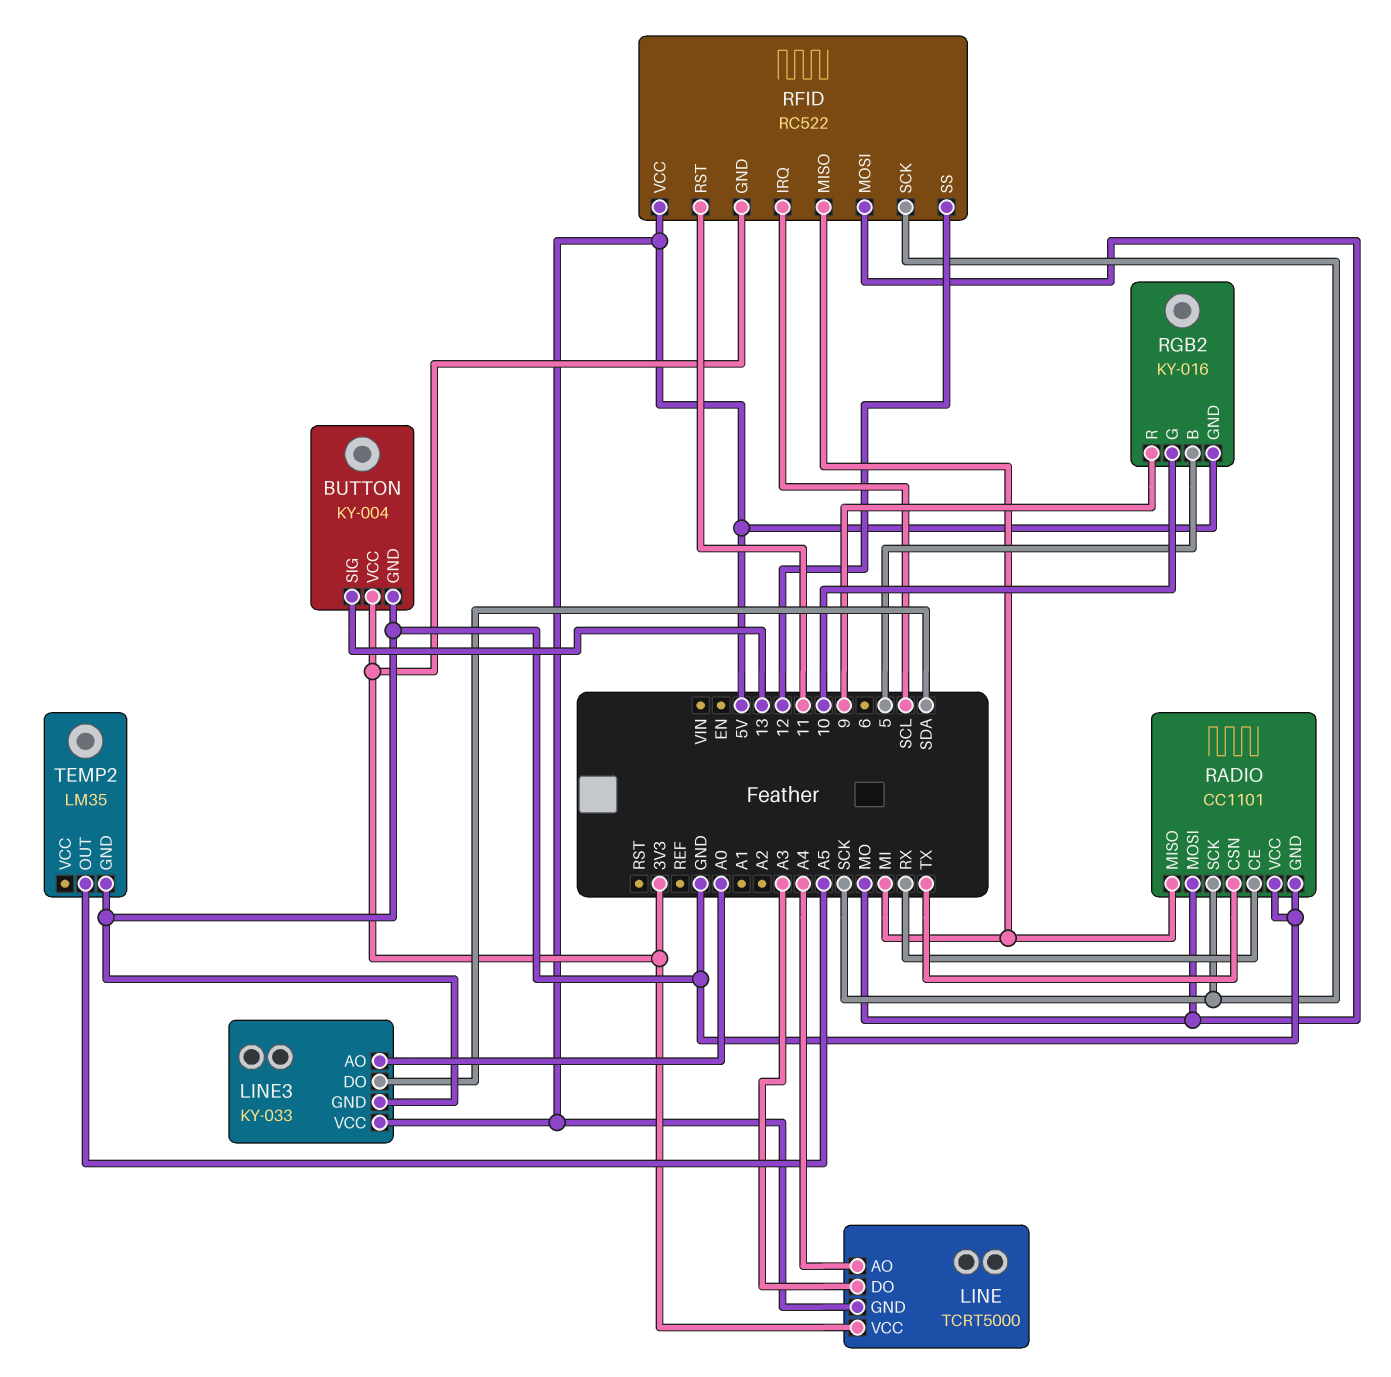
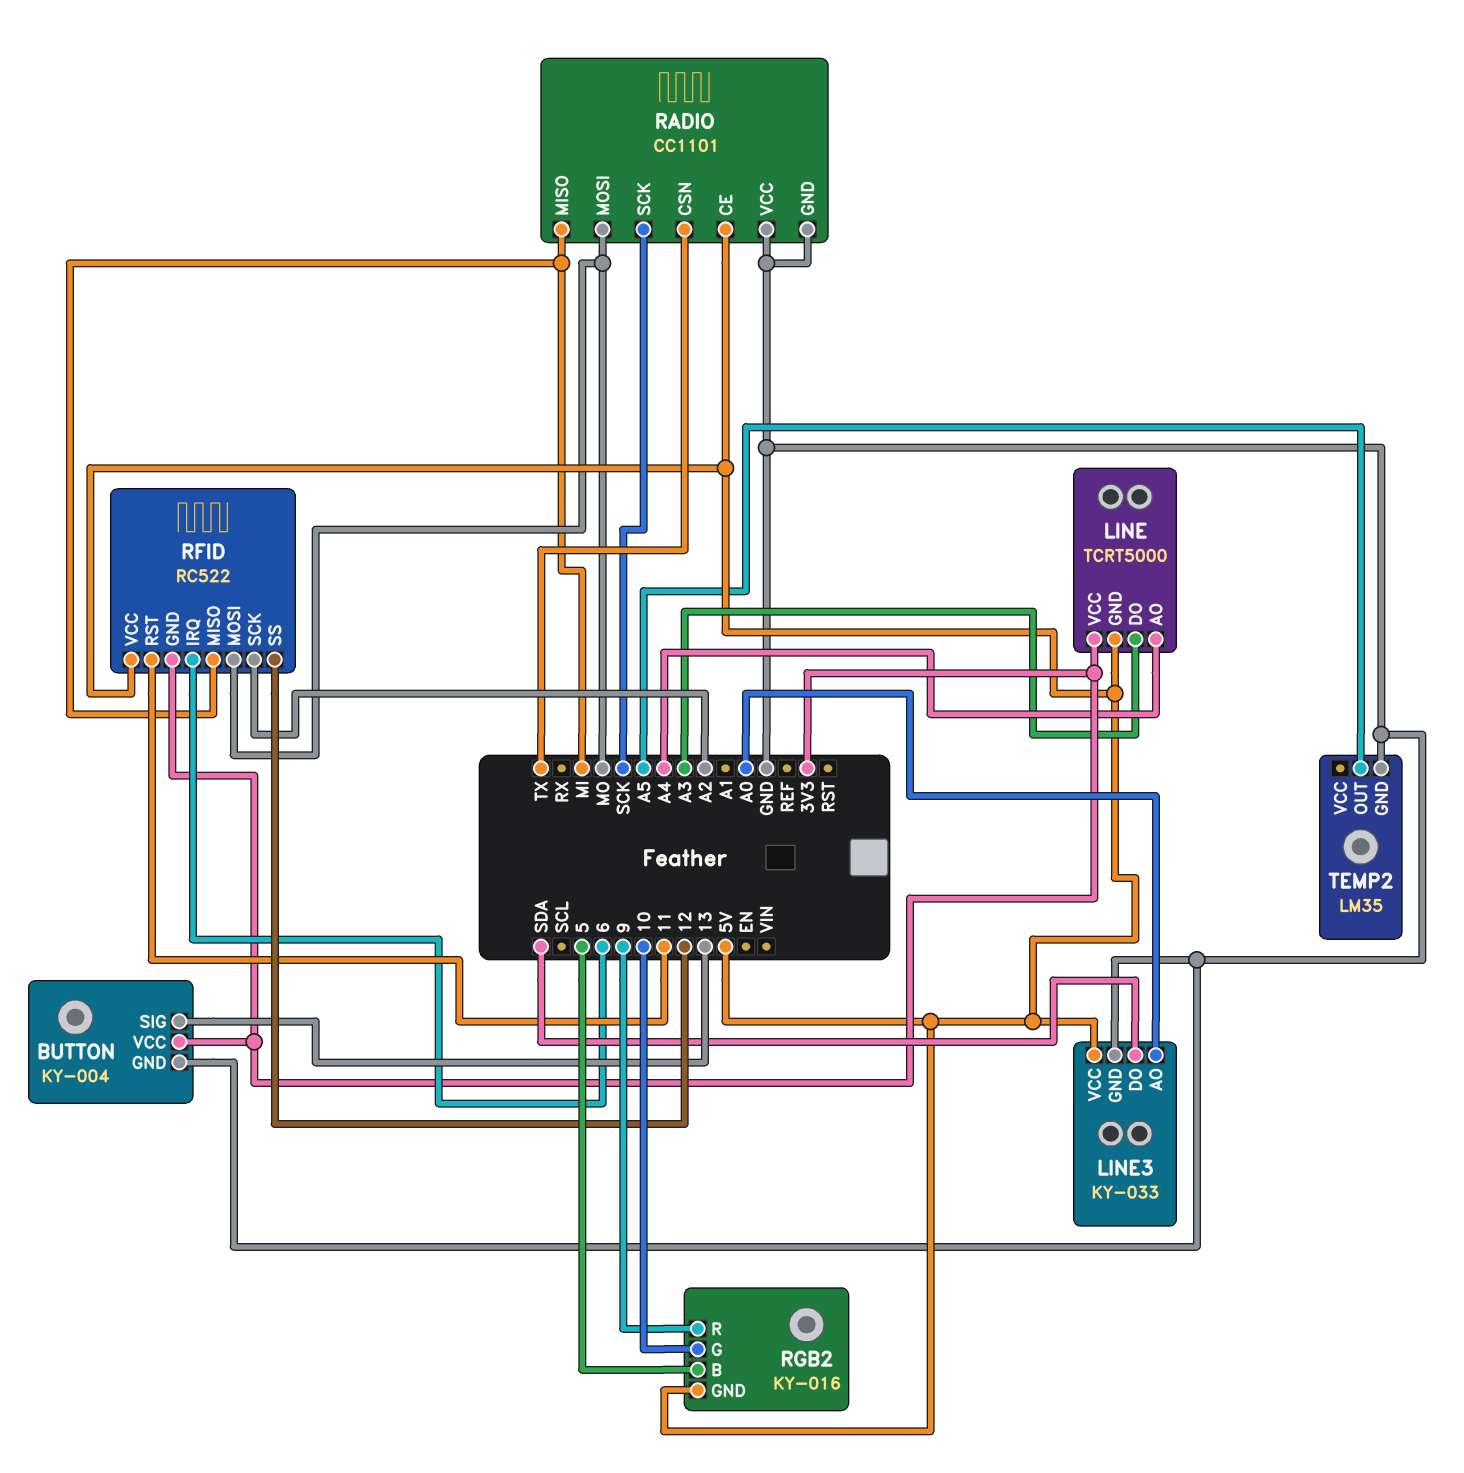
RADIO pin CE: RX -> 5V
RFID pin IRQ: SCL -> 6
RFID pin SCK: SCK -> A2

